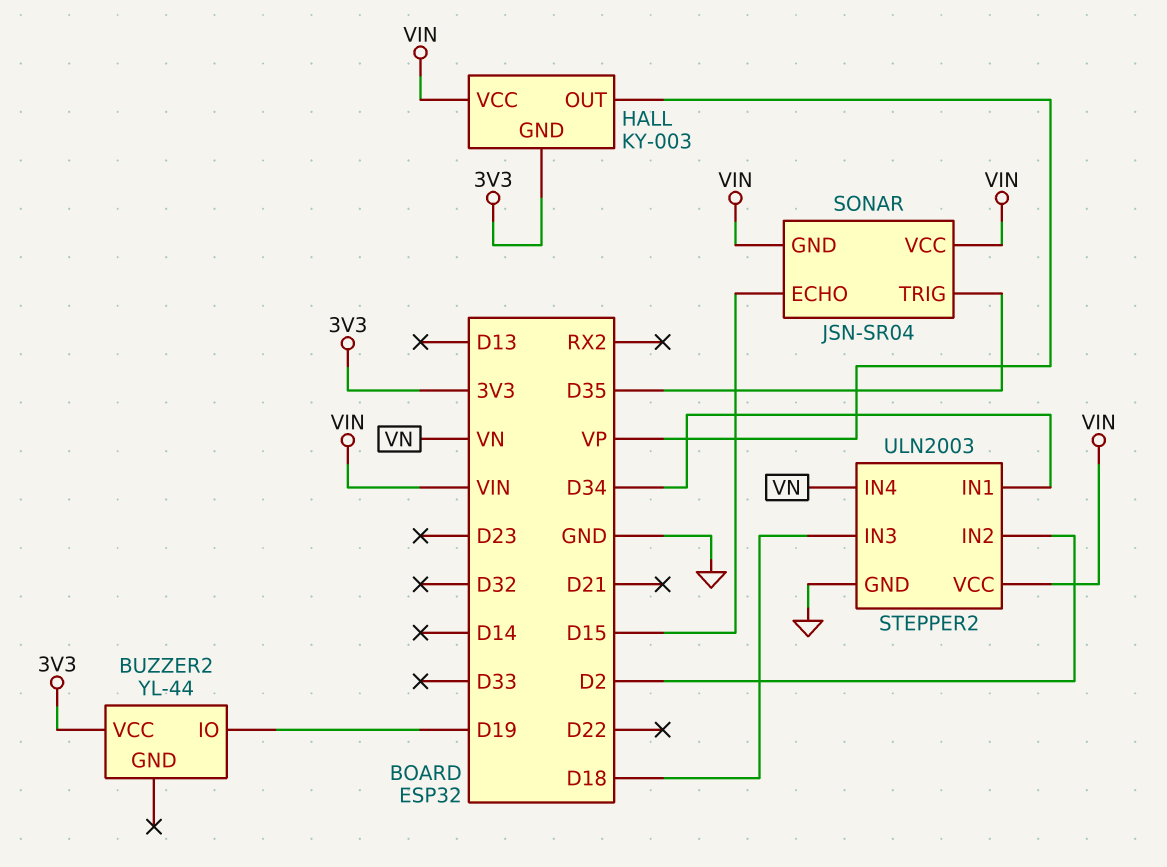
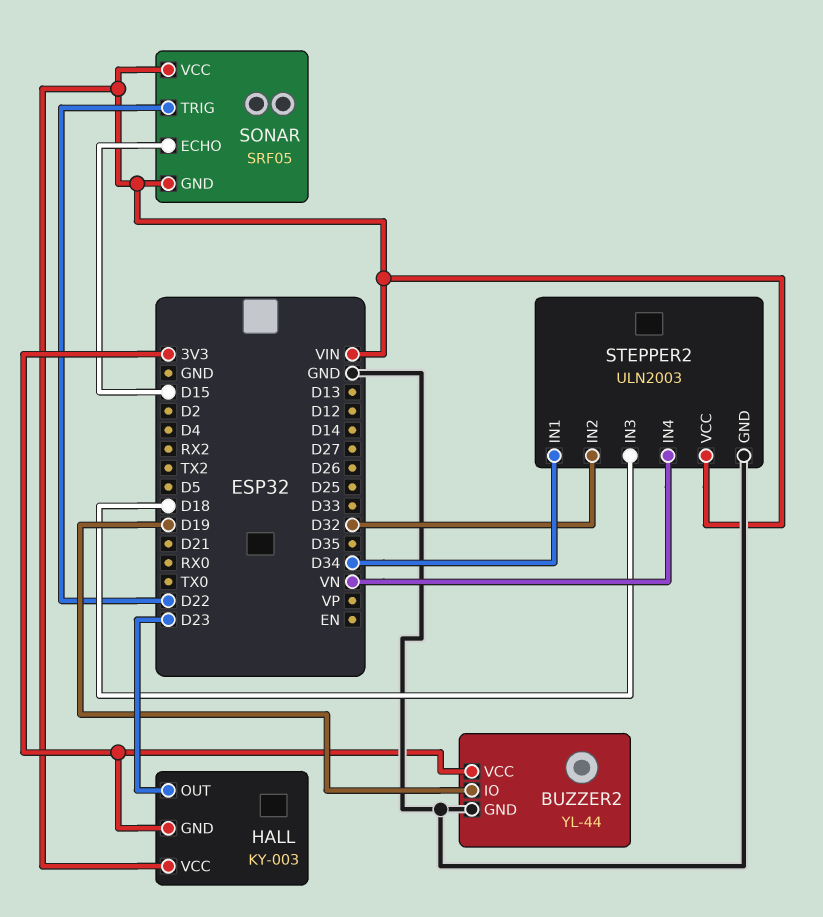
BUZZER2 pin GND: none -> GND
HALL pin OUT: VP -> D23
SONAR: JSN-SR04 -> SRF05
SONAR pin TRIG: D35 -> D22
STEPPER2 pin IN2: D2 -> D32

